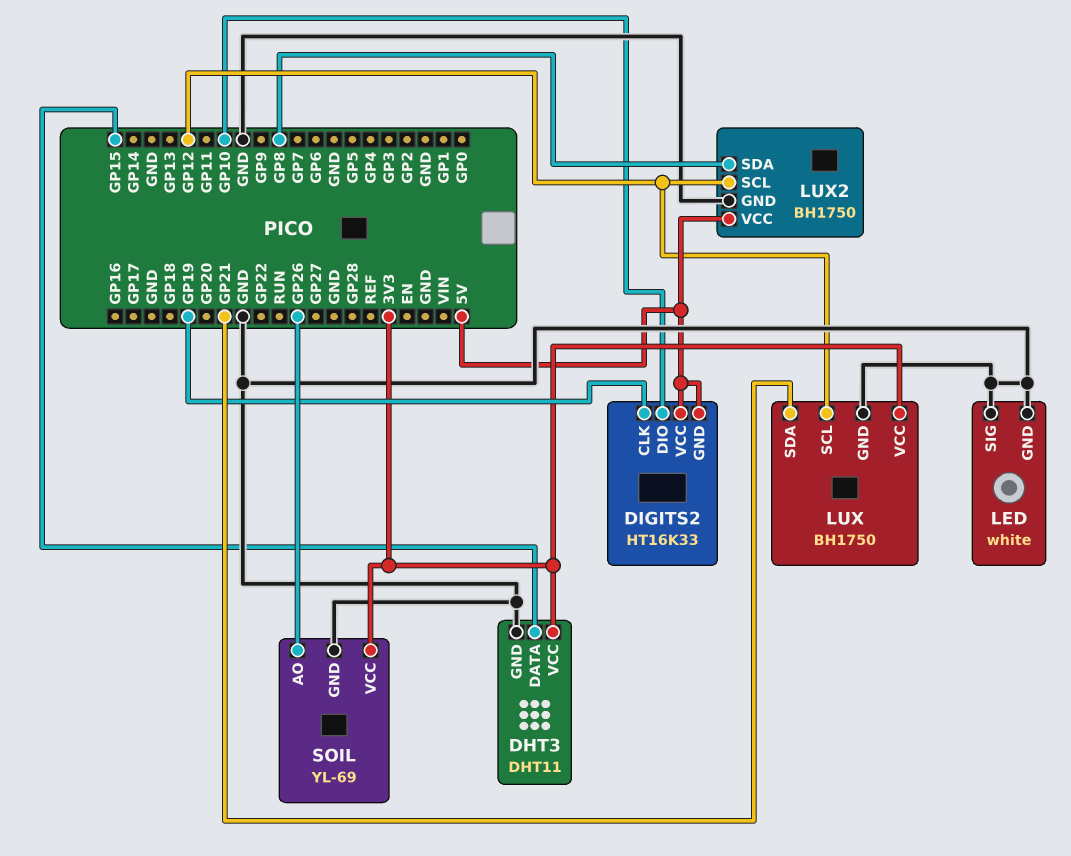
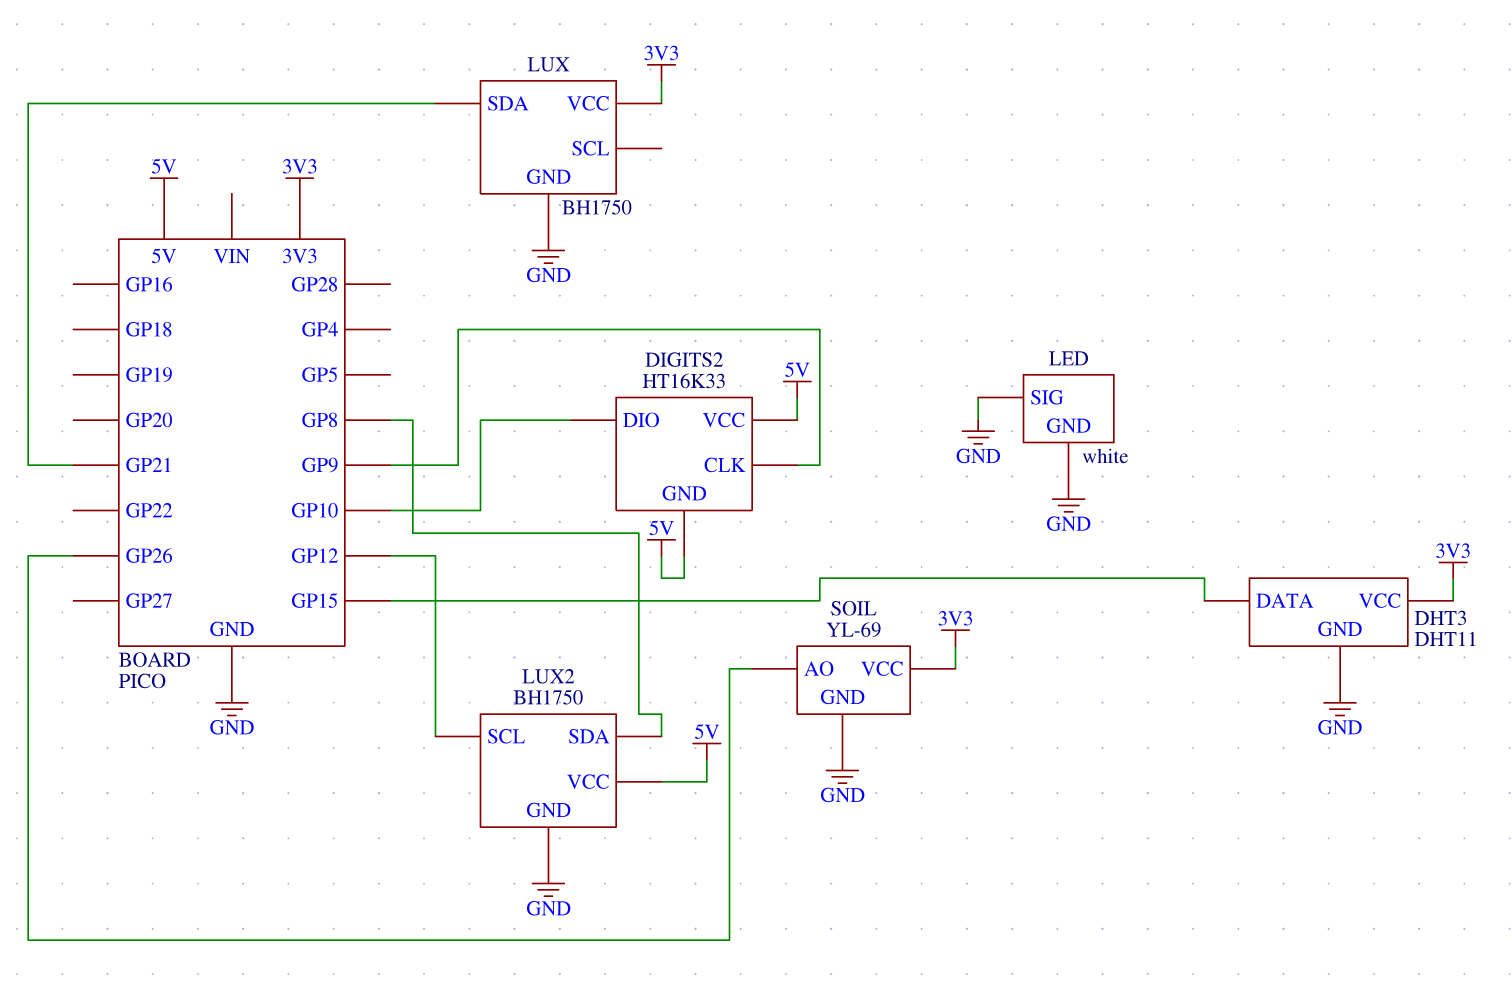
DIGITS2 pin CLK: GP19 -> GP9
LUX pin SCL: GP12 -> none

